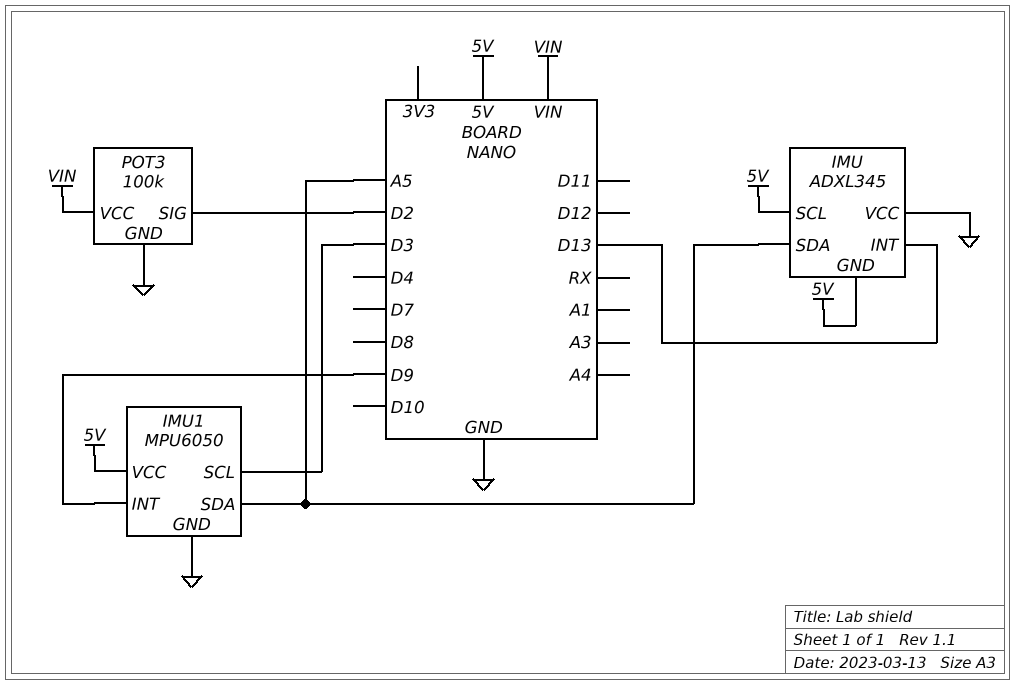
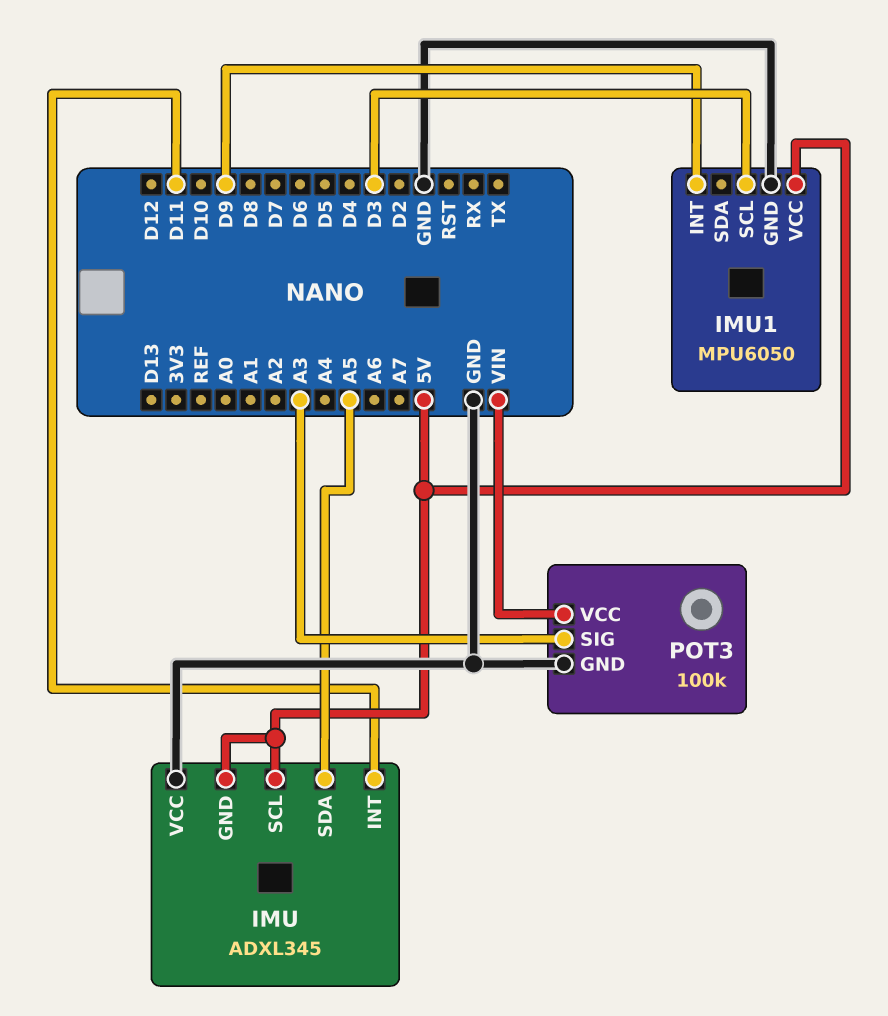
IMU pin INT: D13 -> D11
IMU1 pin SDA: A5 -> none
POT3 pin SIG: D2 -> A3

